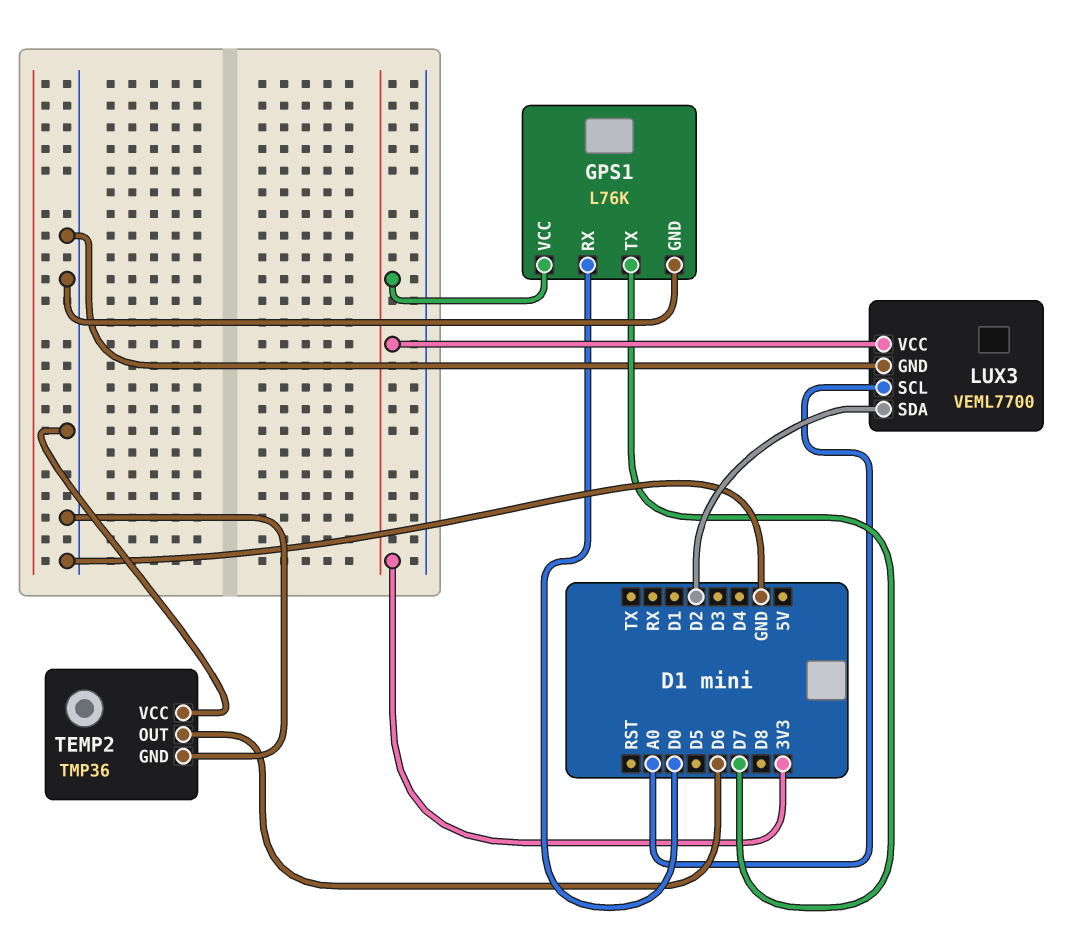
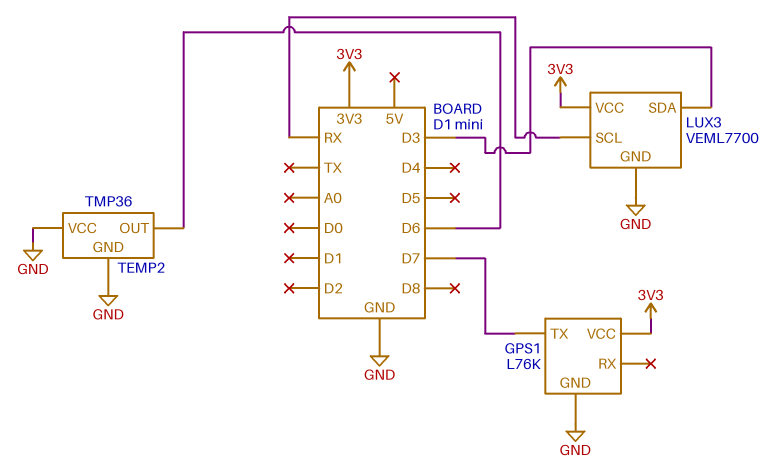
GPS1 pin RX: D0 -> none
LUX3 pin SCL: A0 -> RX
LUX3 pin SDA: D2 -> D3

